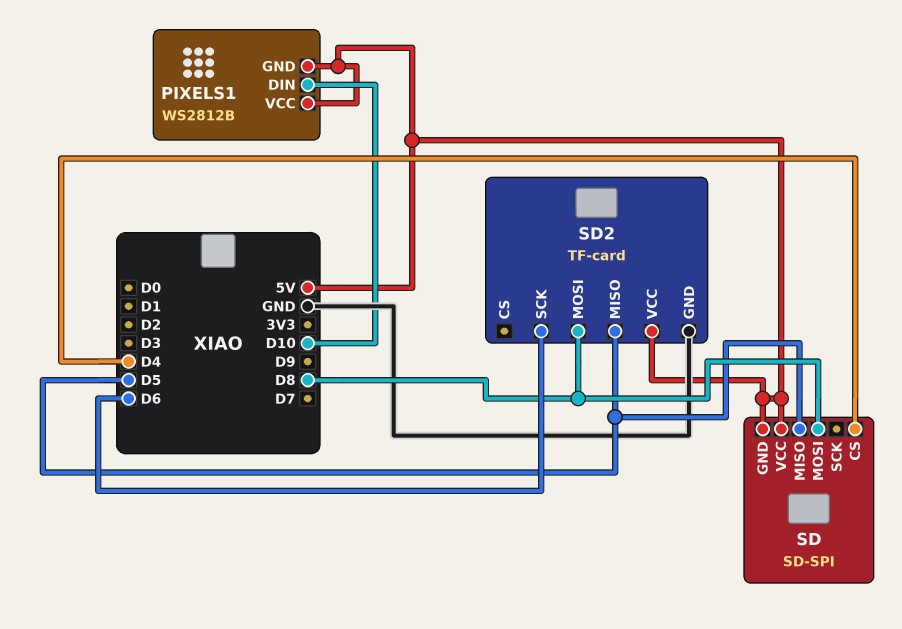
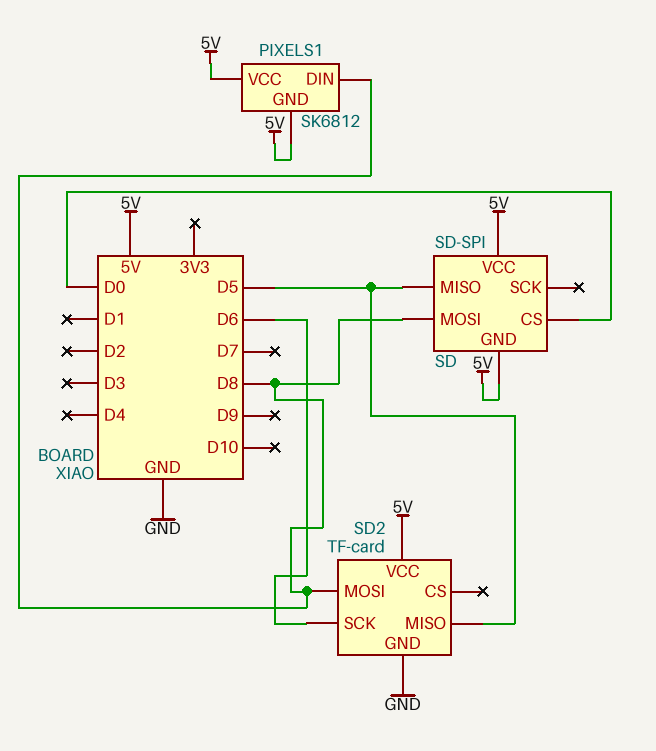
PIXELS1: WS2812B -> SK6812
PIXELS1 pin DIN: D10 -> D8
SD pin CS: D4 -> D0

